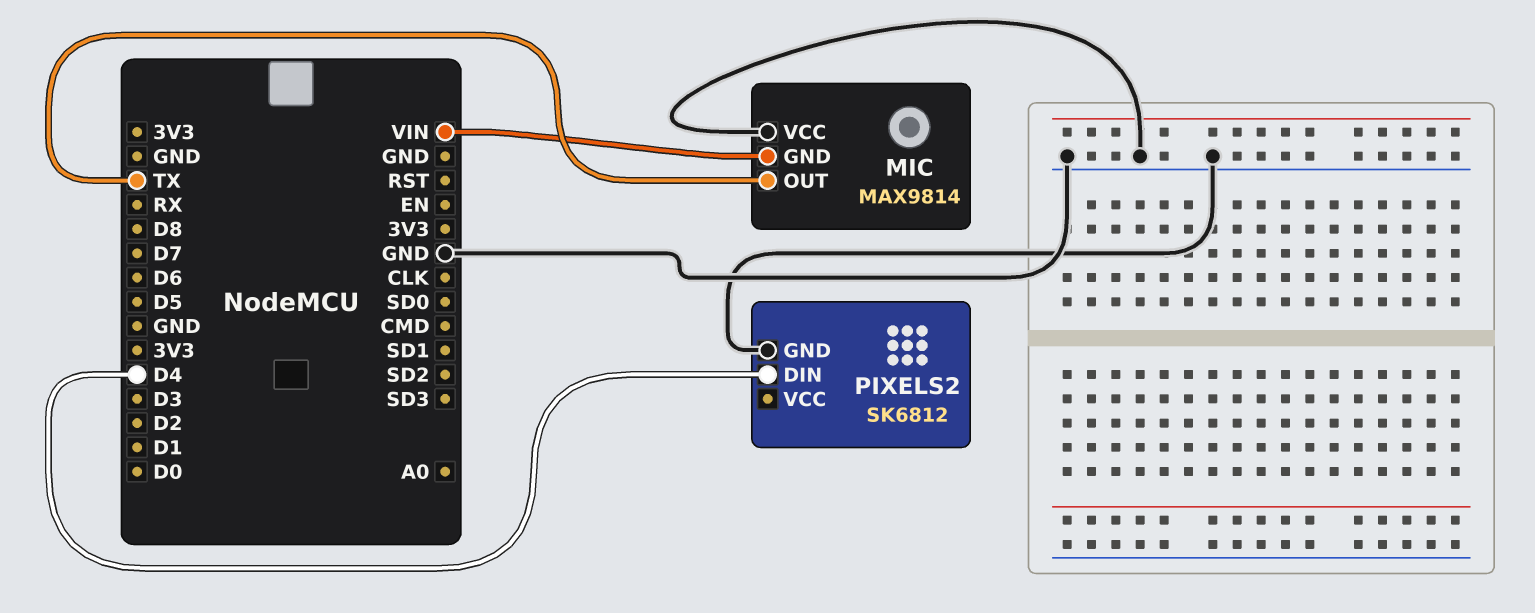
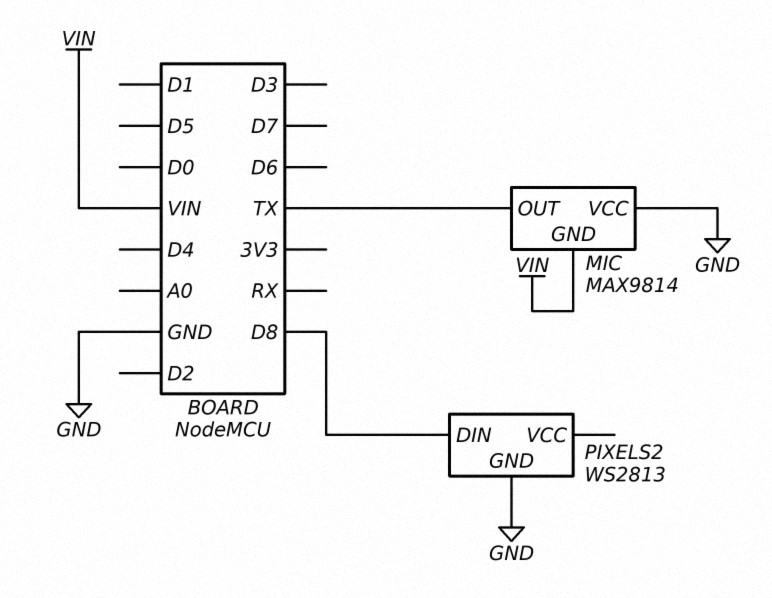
PIXELS2: SK6812 -> WS2813
PIXELS2 pin DIN: D4 -> D8

